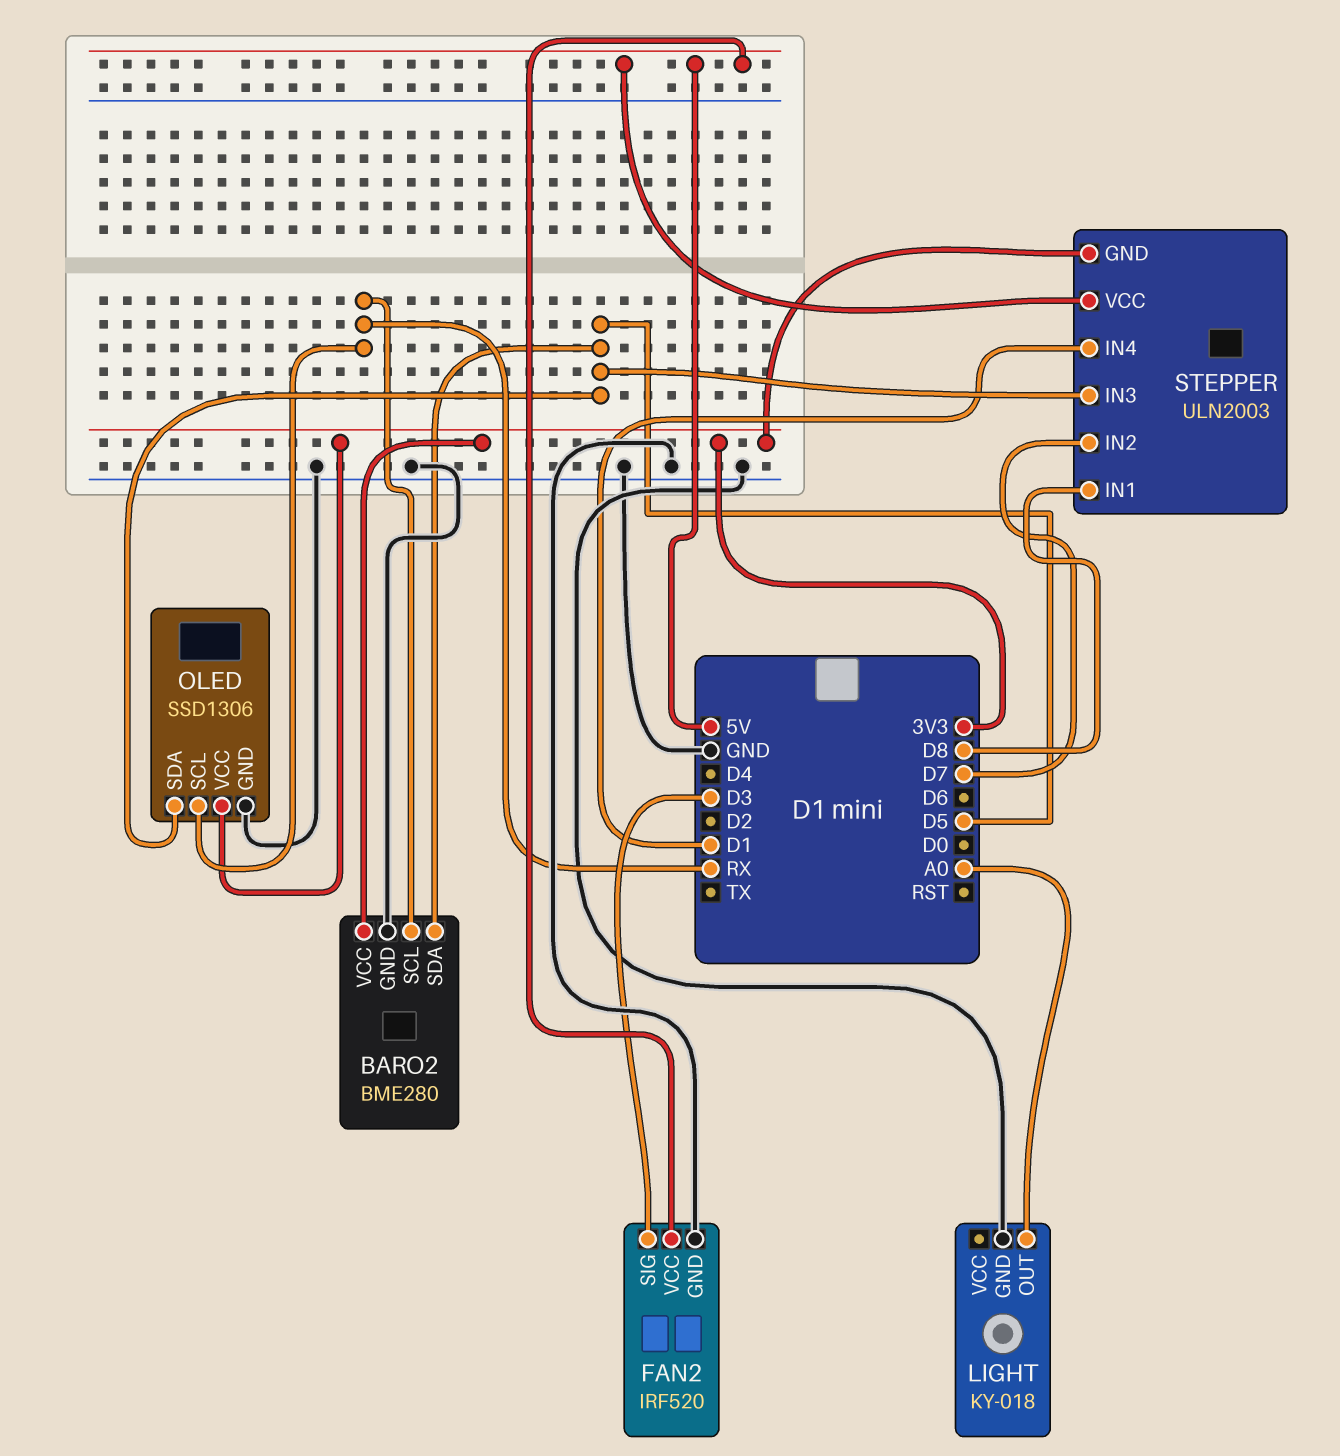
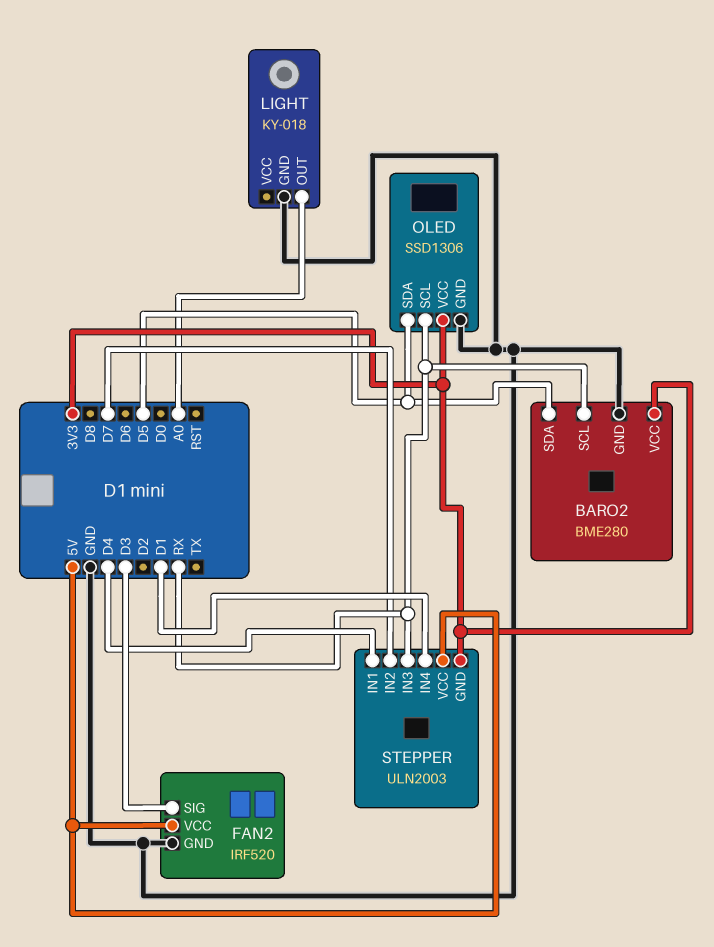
STEPPER pin IN1: D8 -> D4
STEPPER pin IN3: D5 -> RX

